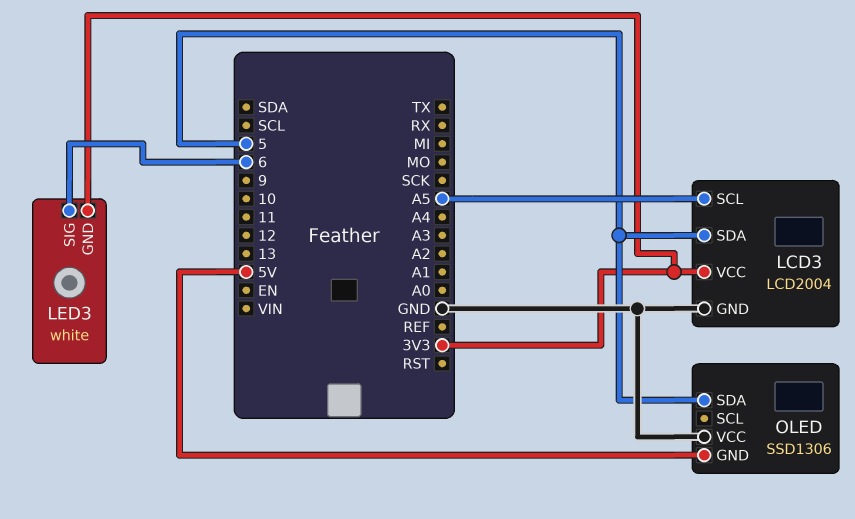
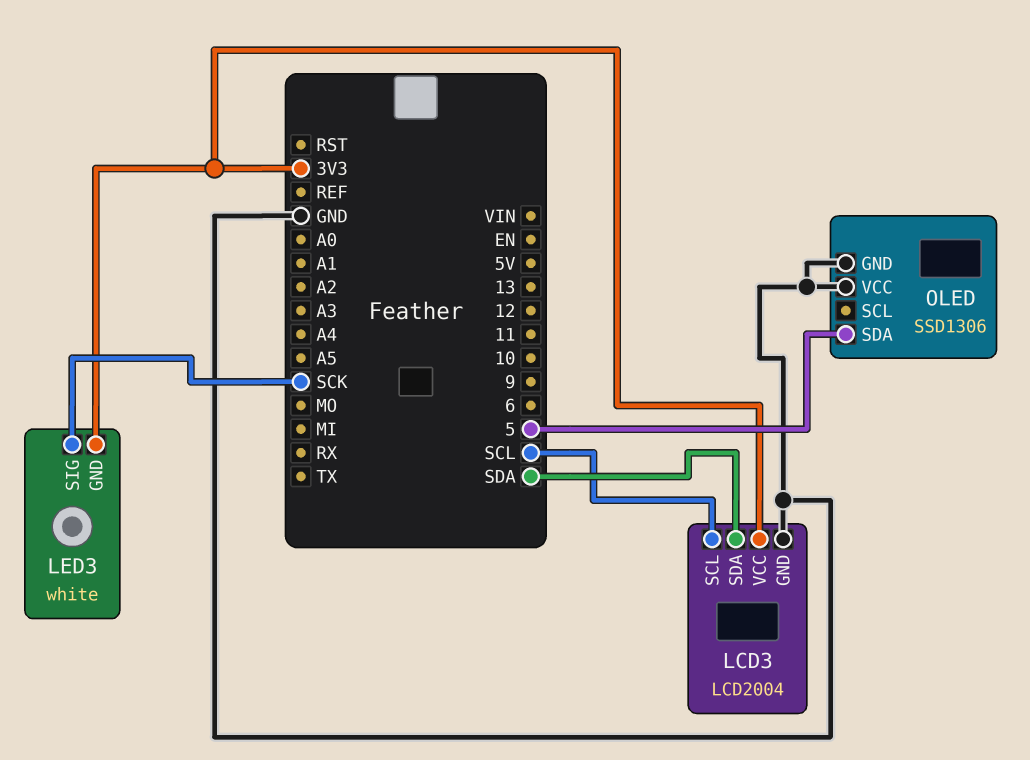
LCD3 pin SCL: A5 -> SCL
LCD3 pin SDA: 5 -> SDA
LED3 pin SIG: 6 -> SCK
OLED pin GND: 5V -> GND

